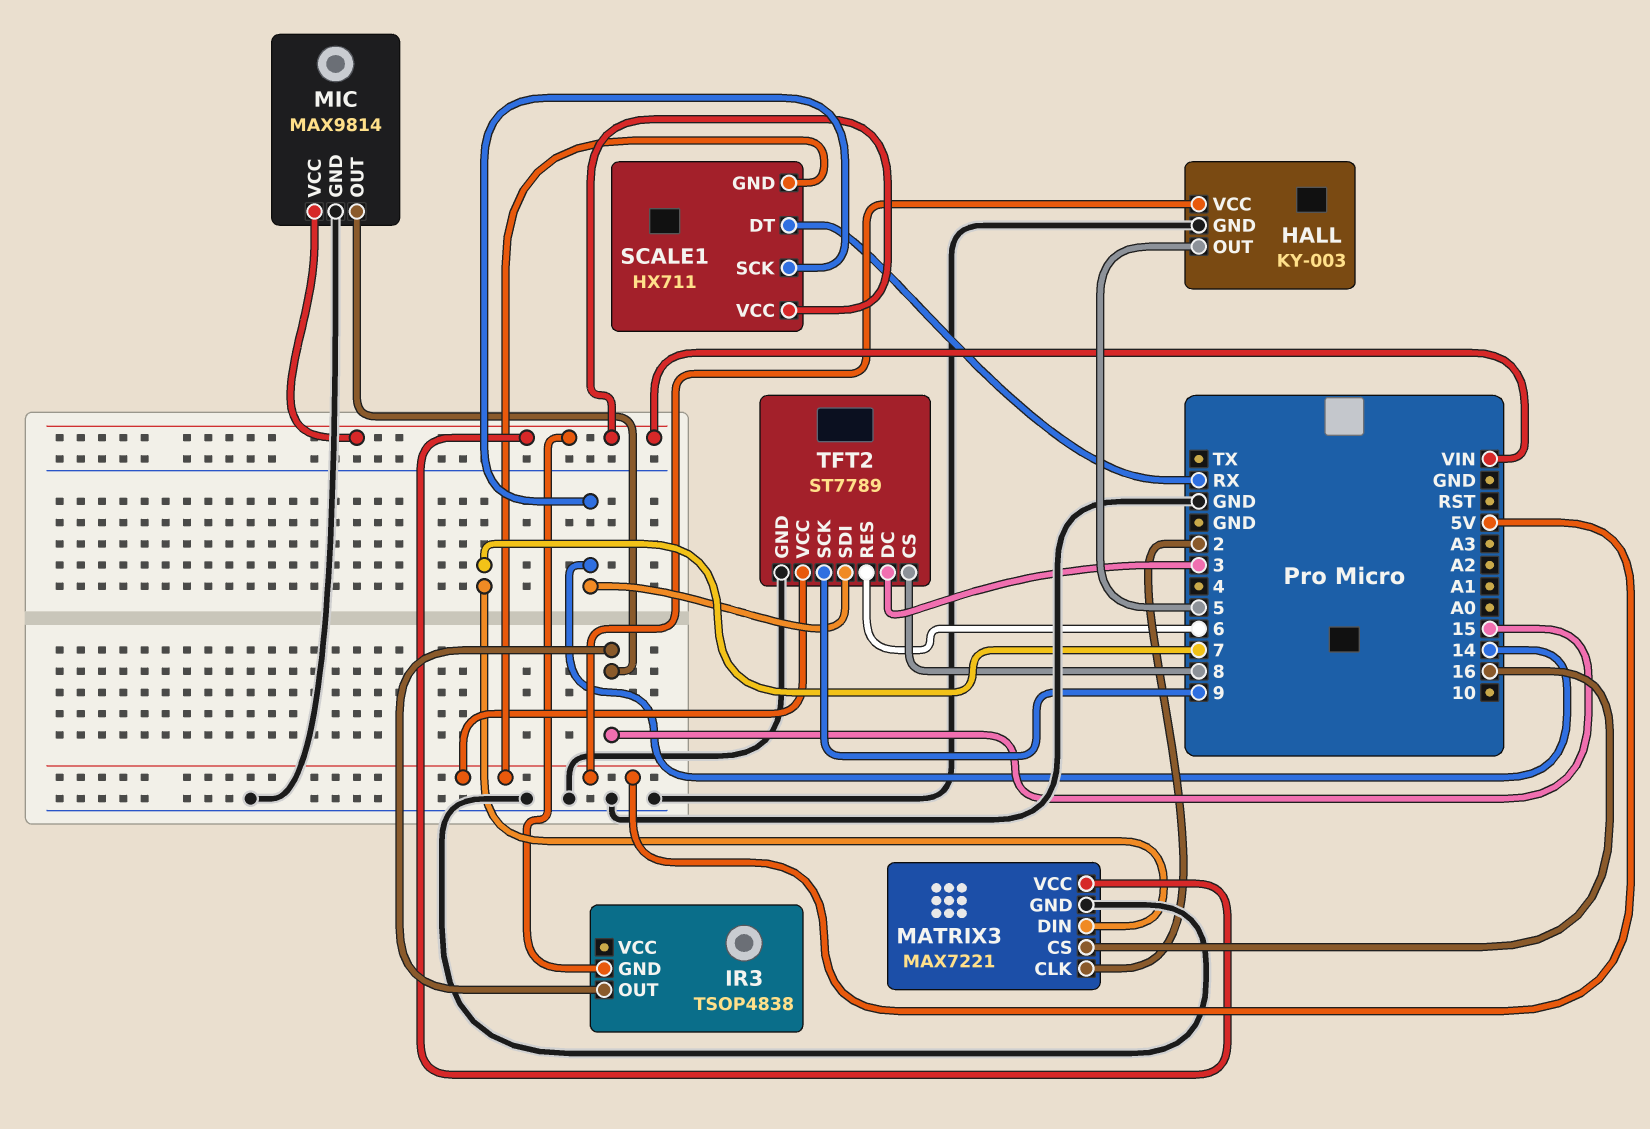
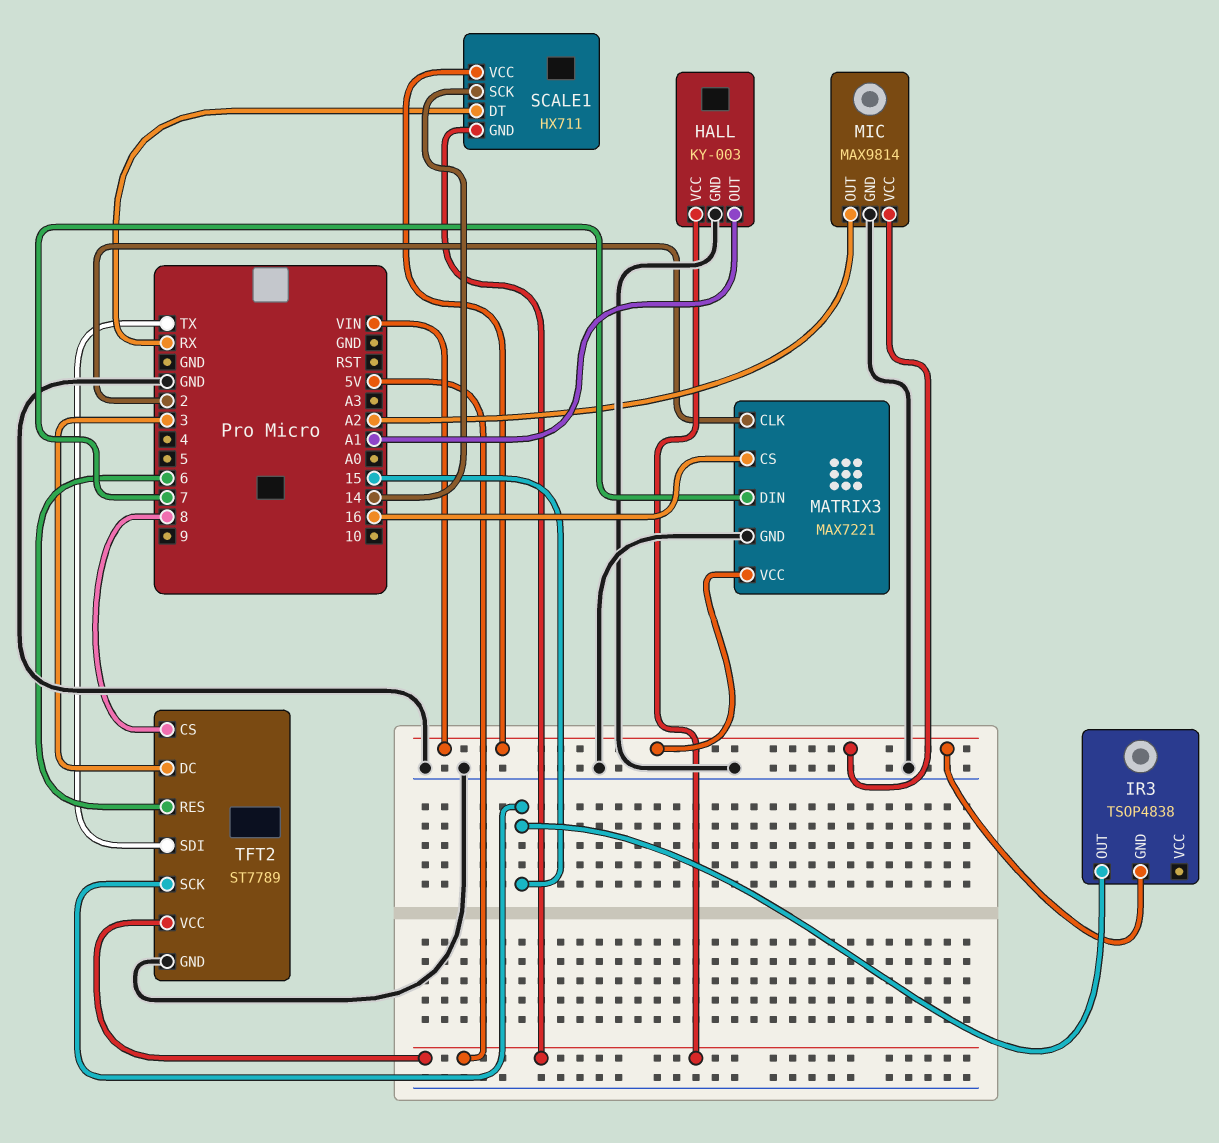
HALL pin OUT: 5 -> A1
MIC pin OUT: 15 -> A2
TFT2 pin SCK: 9 -> 15
TFT2 pin SDI: 14 -> TX

